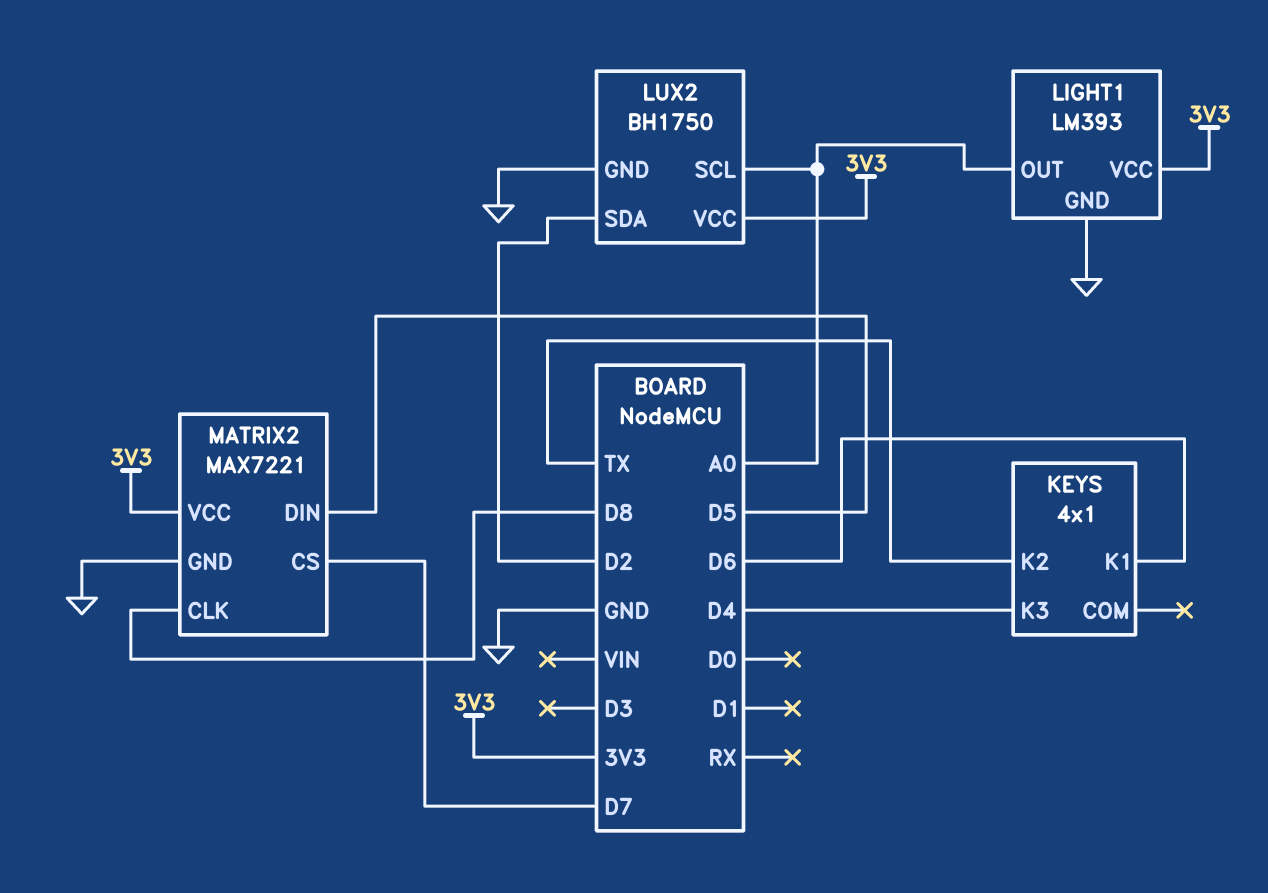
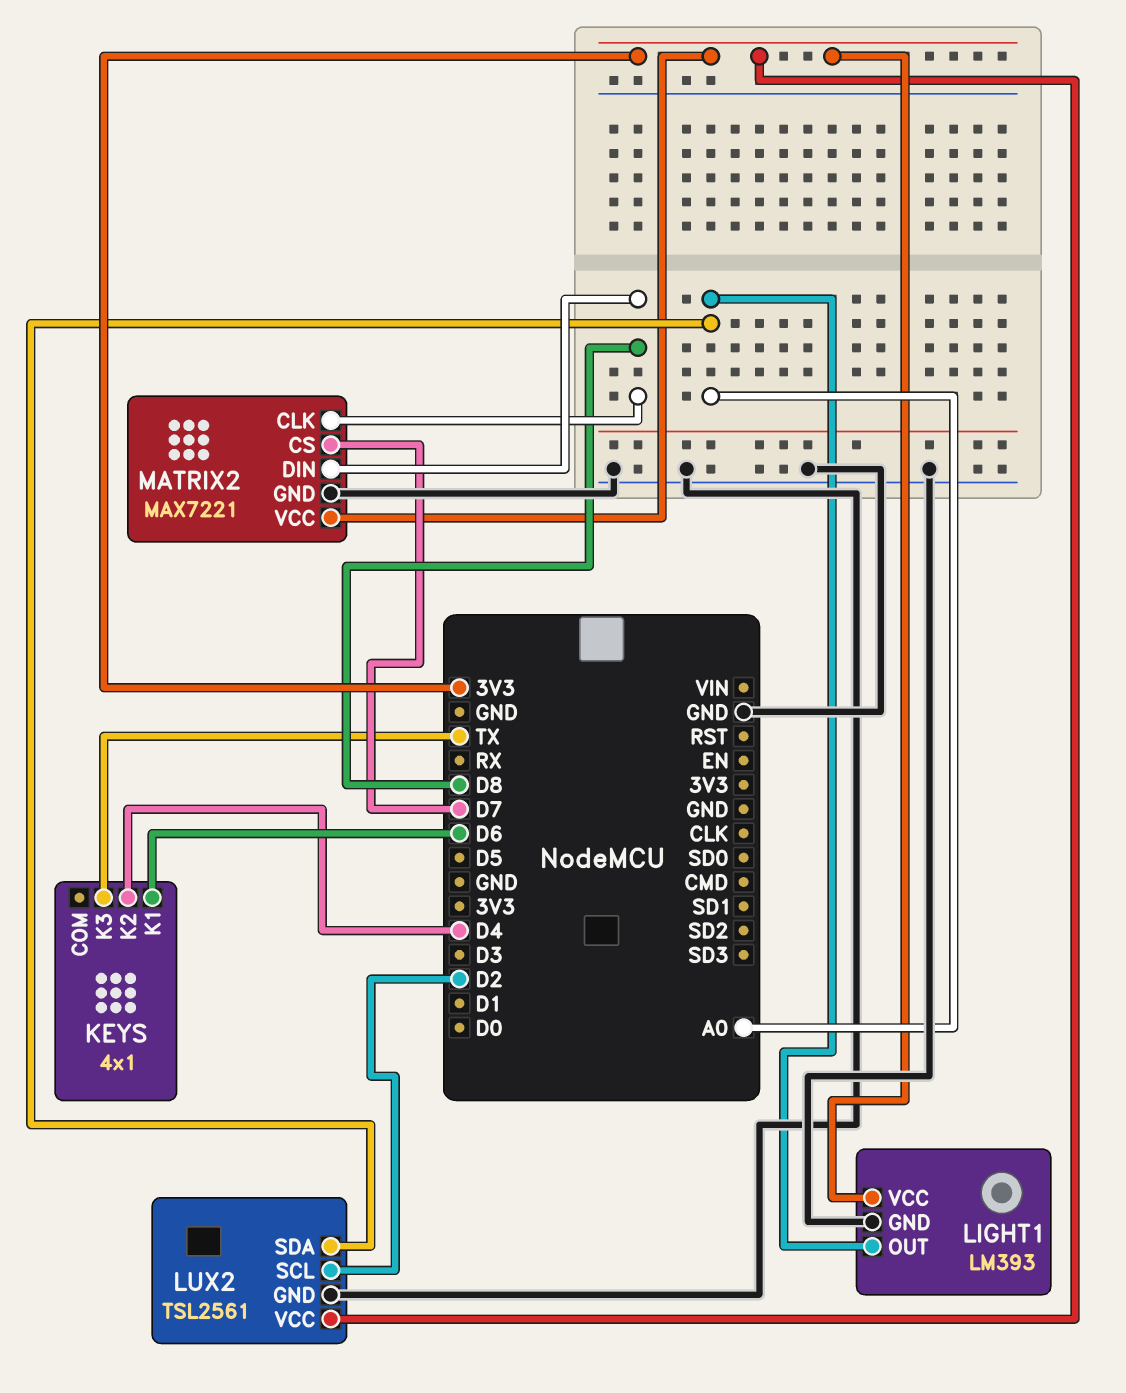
KEYS pin K2: TX -> D4
KEYS pin K3: D4 -> TX
LUX2: BH1750 -> TSL2561
LUX2 pin SCL: A0 -> D2
LUX2 pin SDA: D2 -> A0
MATRIX2 pin DIN: D5 -> D8

